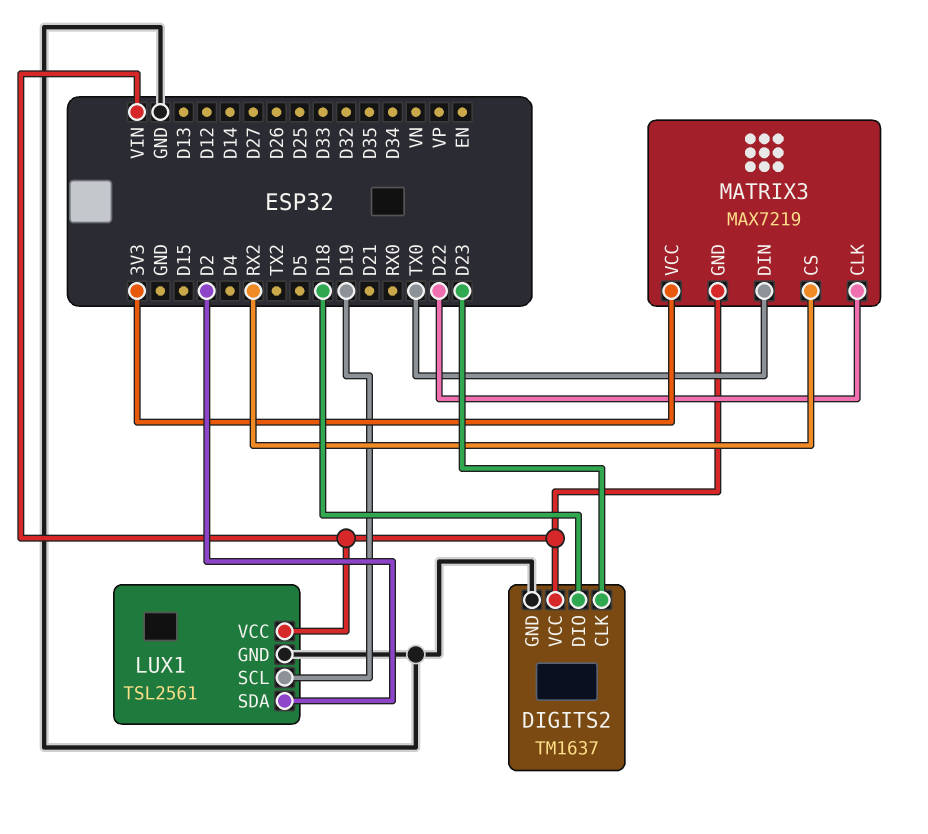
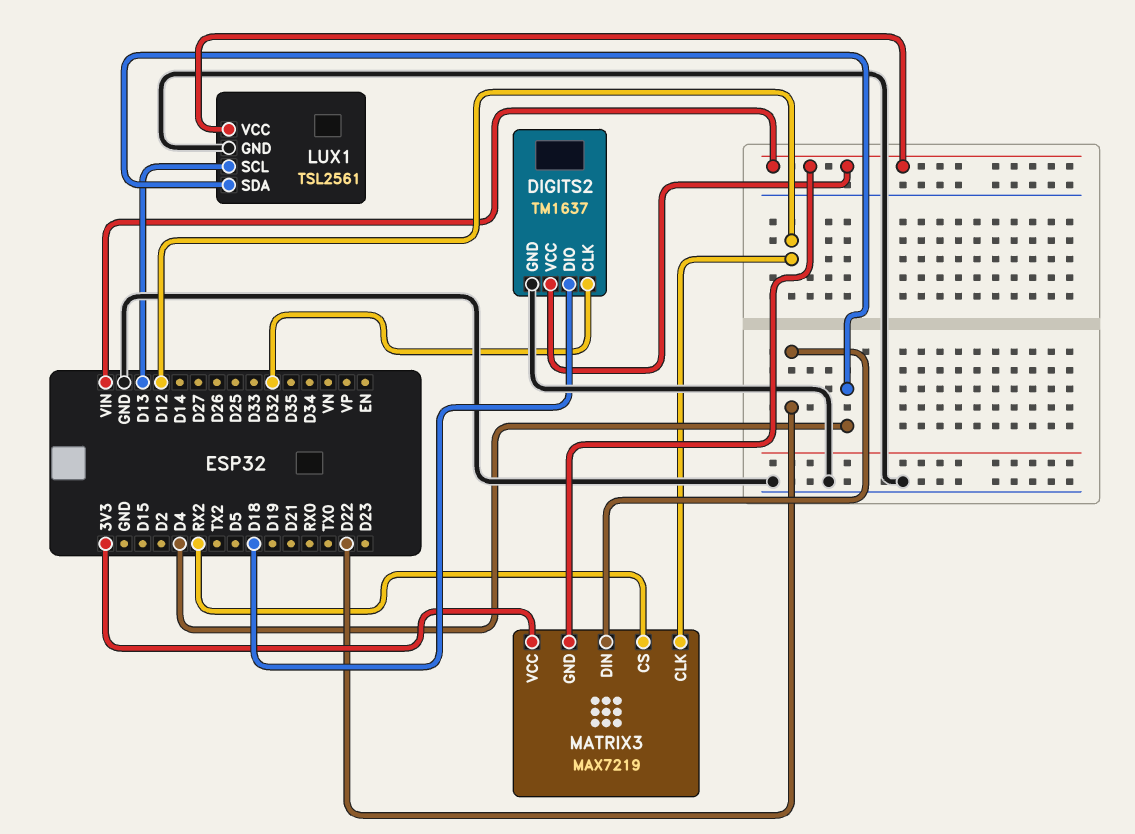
DIGITS2 pin CLK: D23 -> D32
LUX1 pin SCL: D19 -> D13
LUX1 pin SDA: D2 -> D4
MATRIX3 pin CLK: D22 -> D12
MATRIX3 pin DIN: TX0 -> D22

